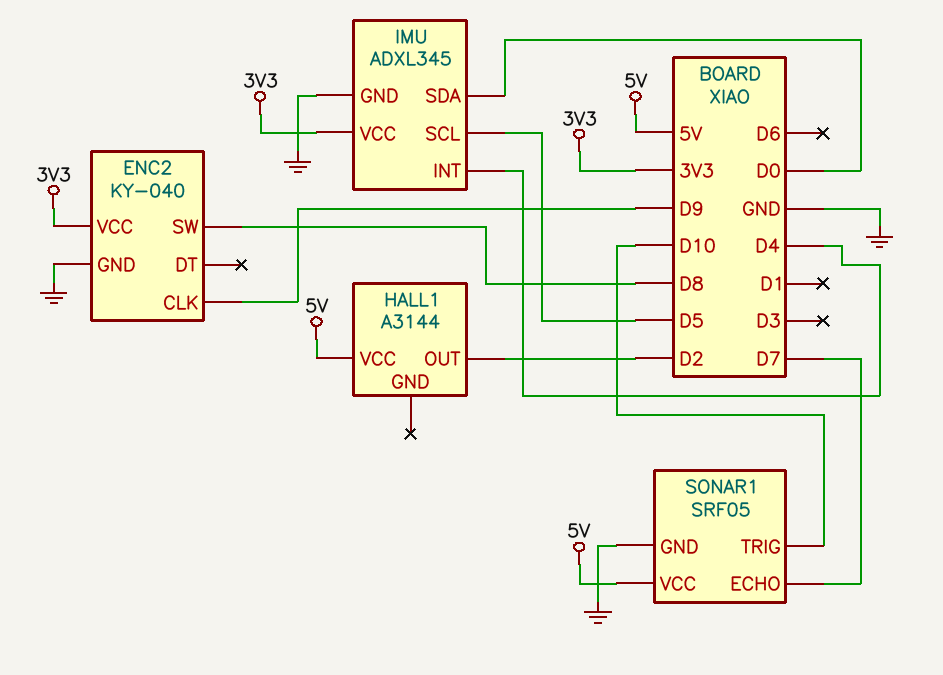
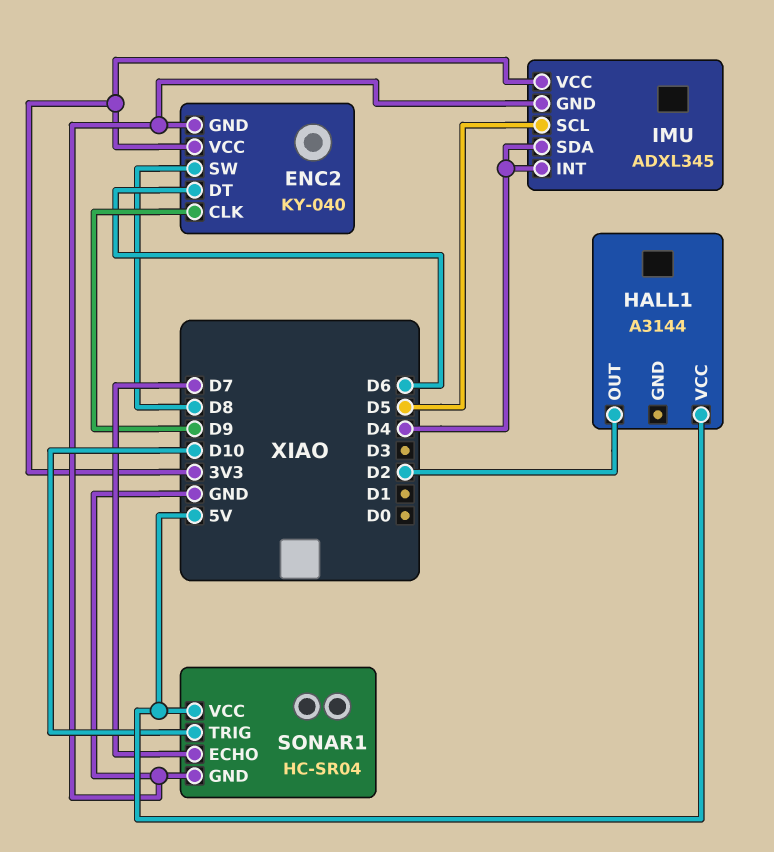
ENC2 pin DT: none -> D6
IMU pin SDA: D0 -> D4
SONAR1: SRF05 -> HC-SR04

